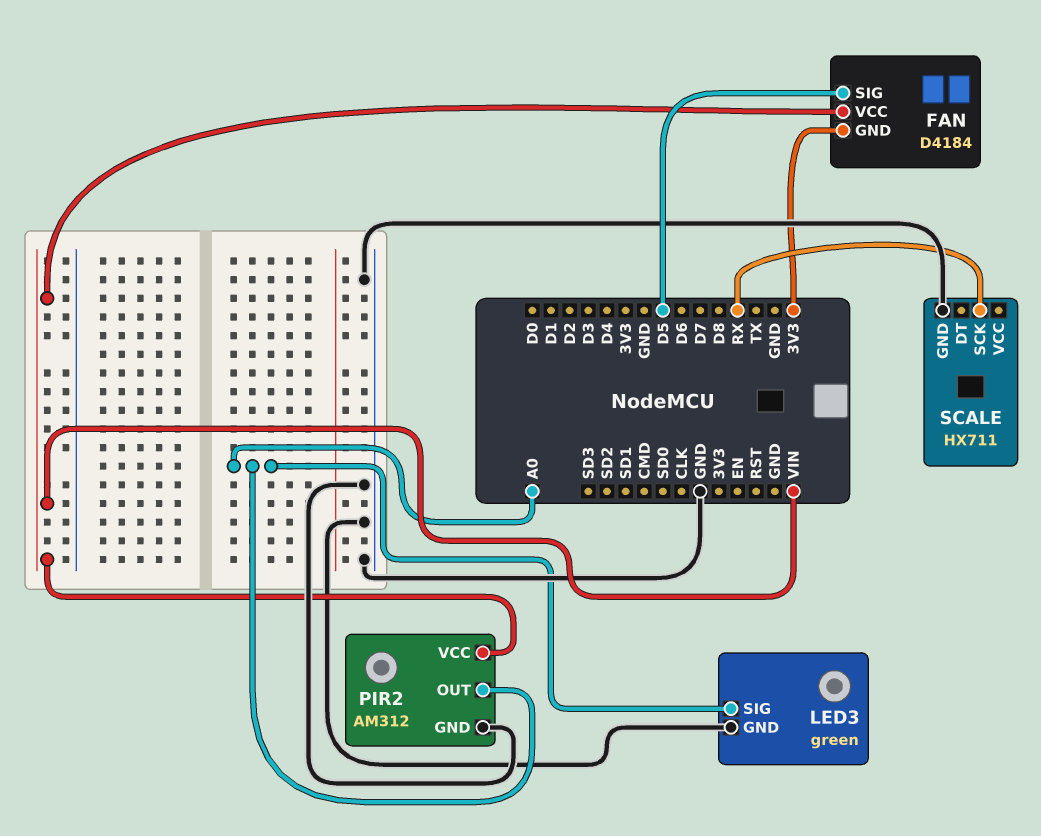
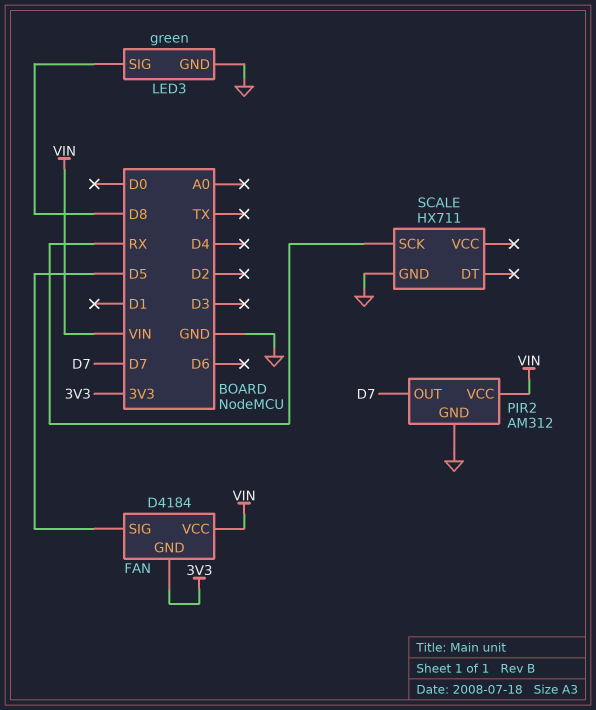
LED3 pin SIG: A0 -> D8
PIR2 pin OUT: A0 -> D7

